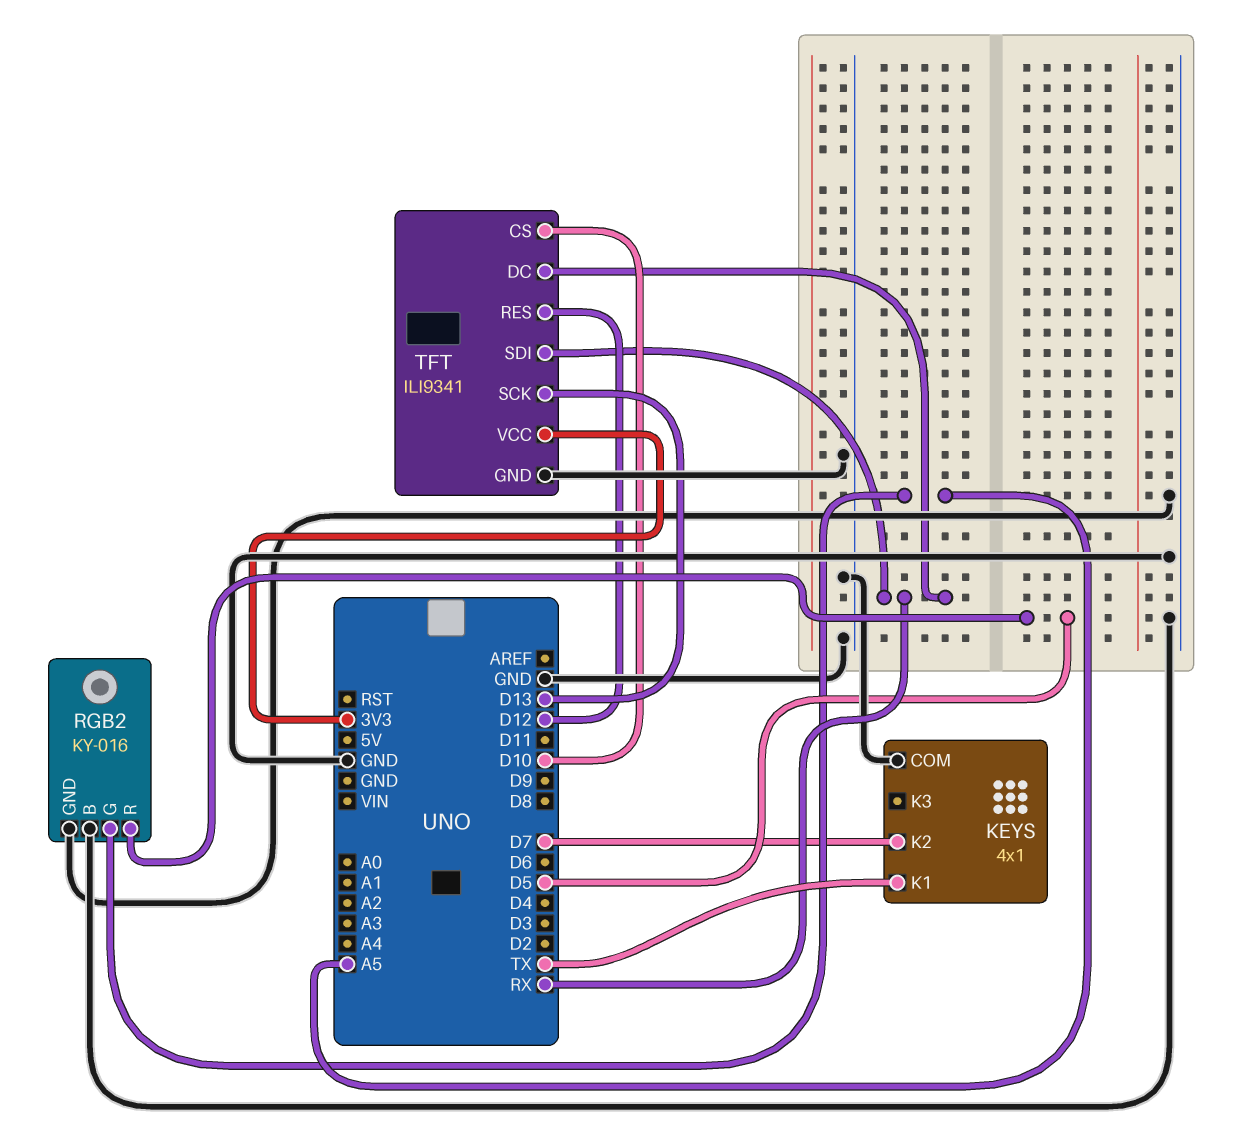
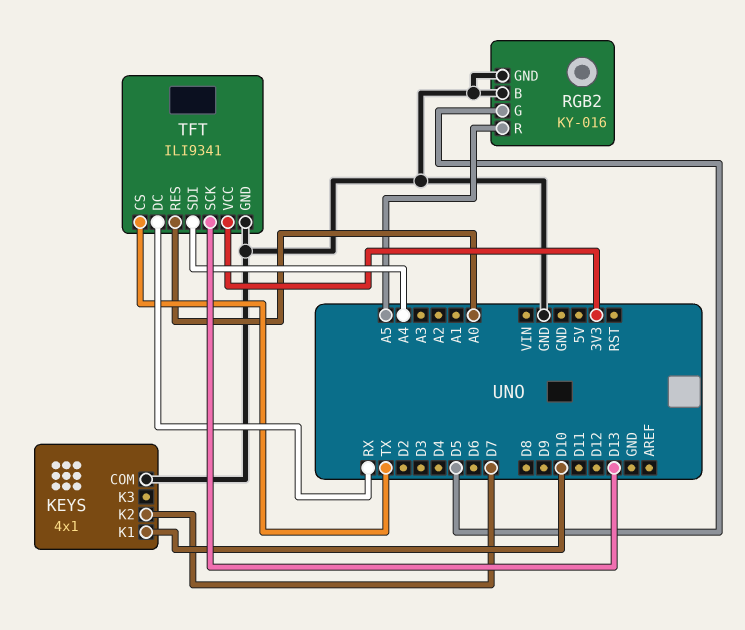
KEYS pin K1: TX -> D10
RGB2 pin G: A5 -> D5
RGB2 pin R: D5 -> A5
TFT pin CS: D10 -> TX
TFT pin RES: D12 -> A0
TFT pin SDI: RX -> A4

